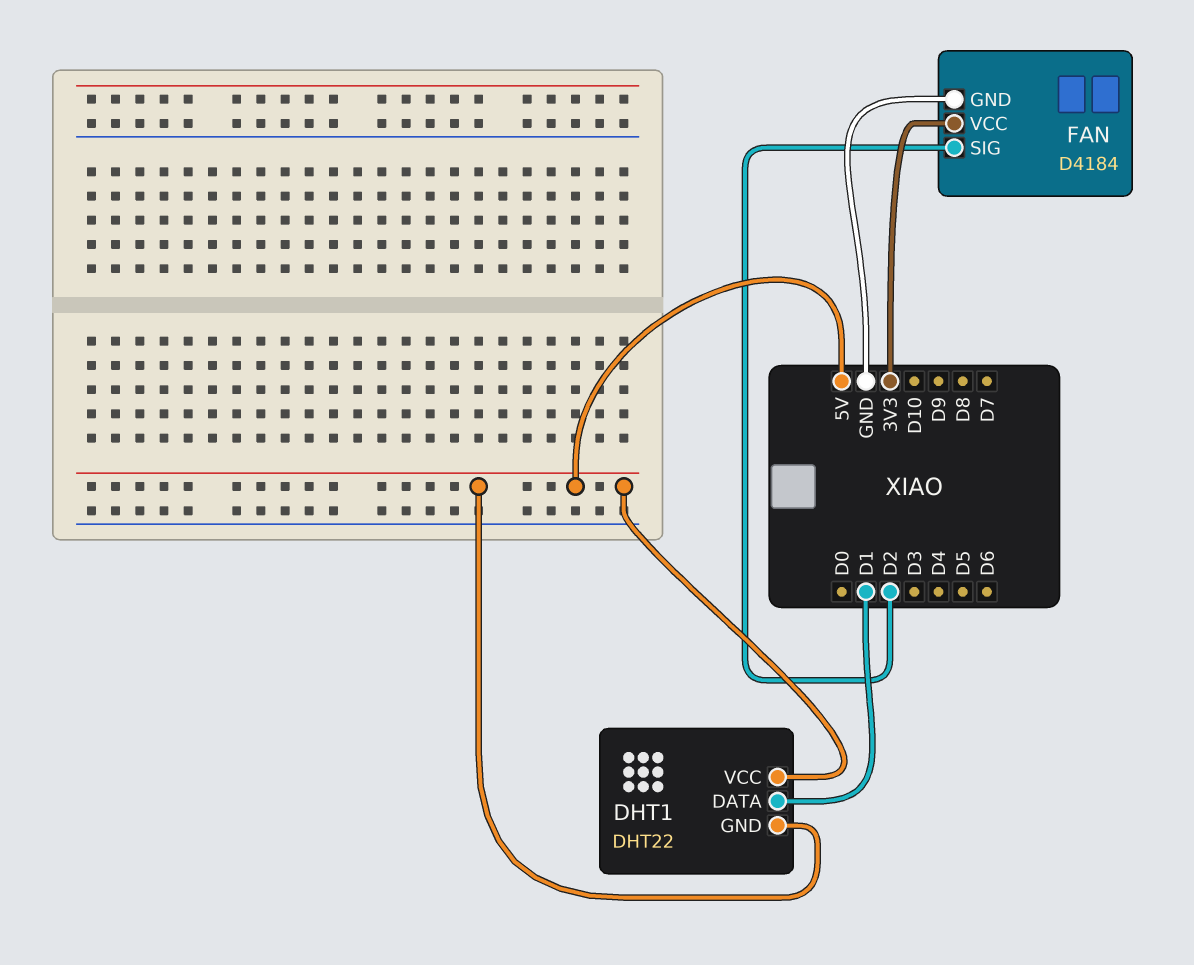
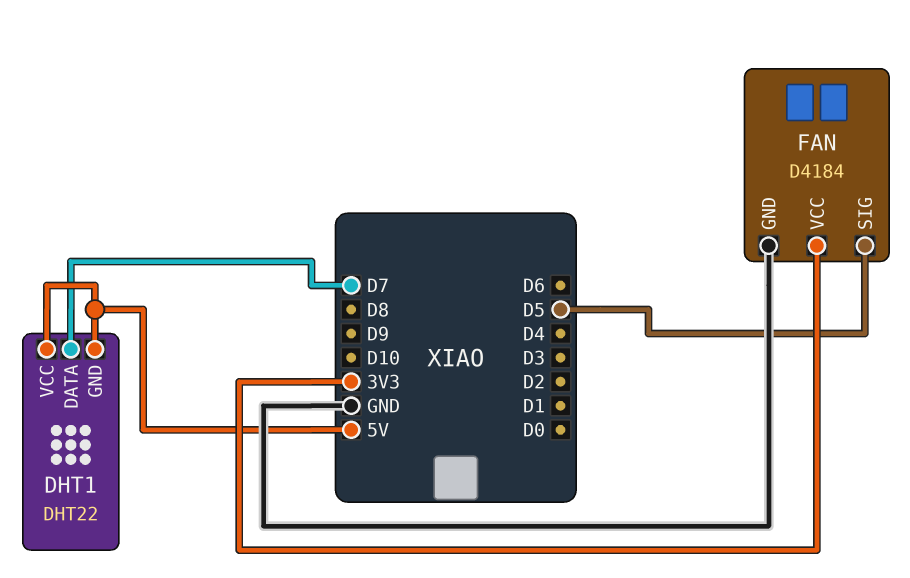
DHT1 pin DATA: D1 -> D7
FAN pin SIG: D2 -> D5

